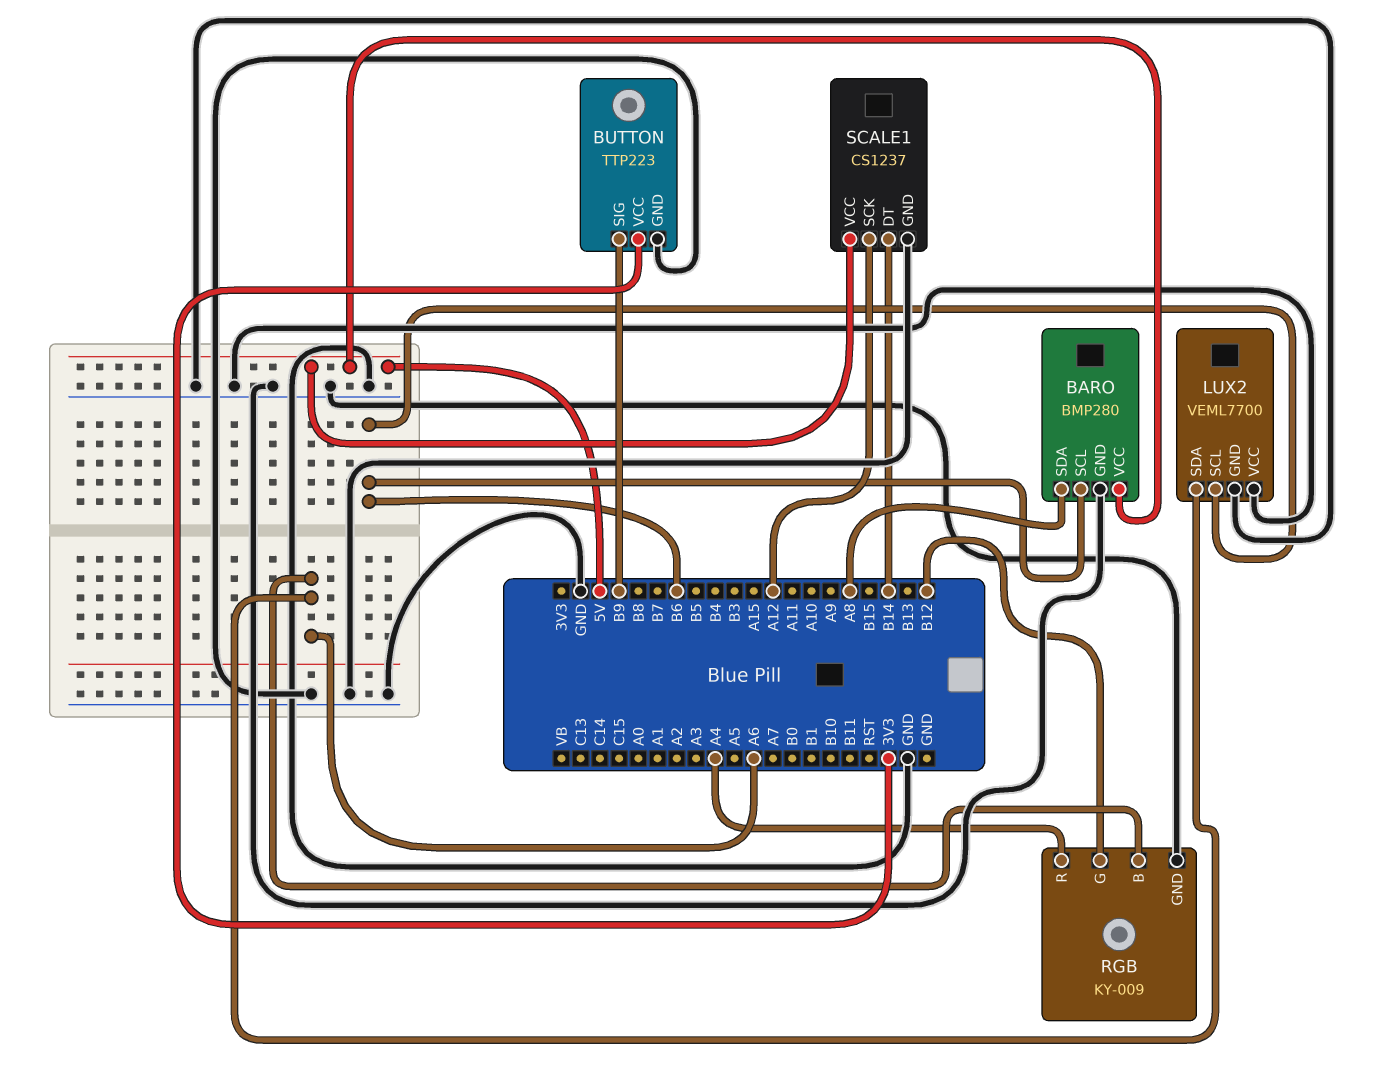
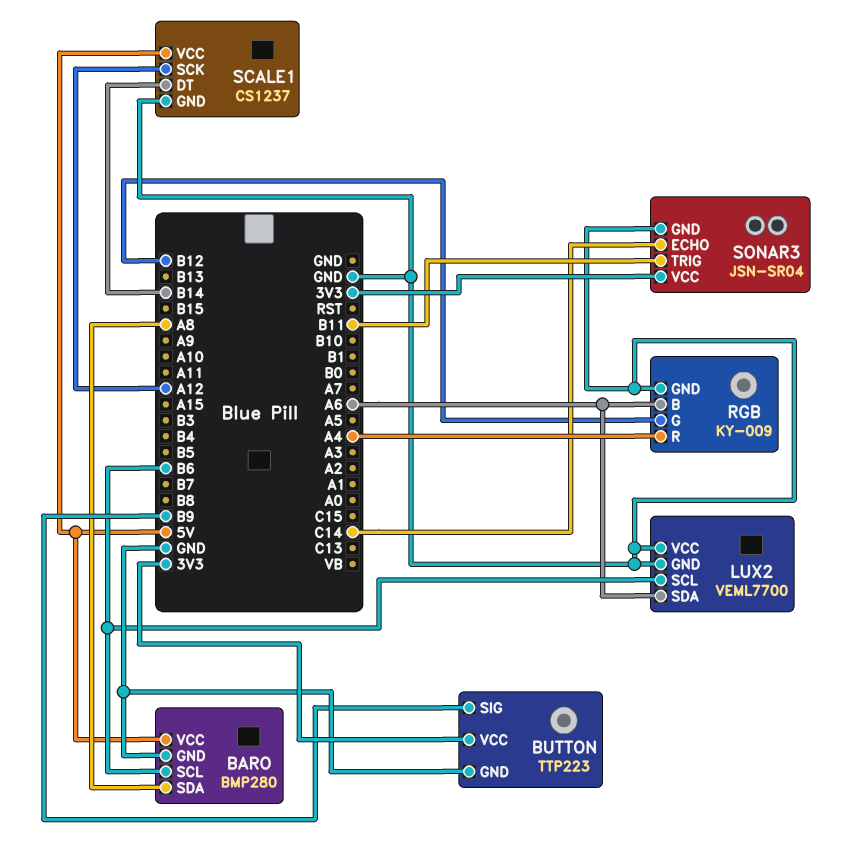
SONAR3: none -> JSN-SR04
SONAR3 pin ECHO: none -> C14
SONAR3 pin GND: none -> GND
SONAR3 pin TRIG: none -> B11
SONAR3 pin VCC: none -> 3V3

